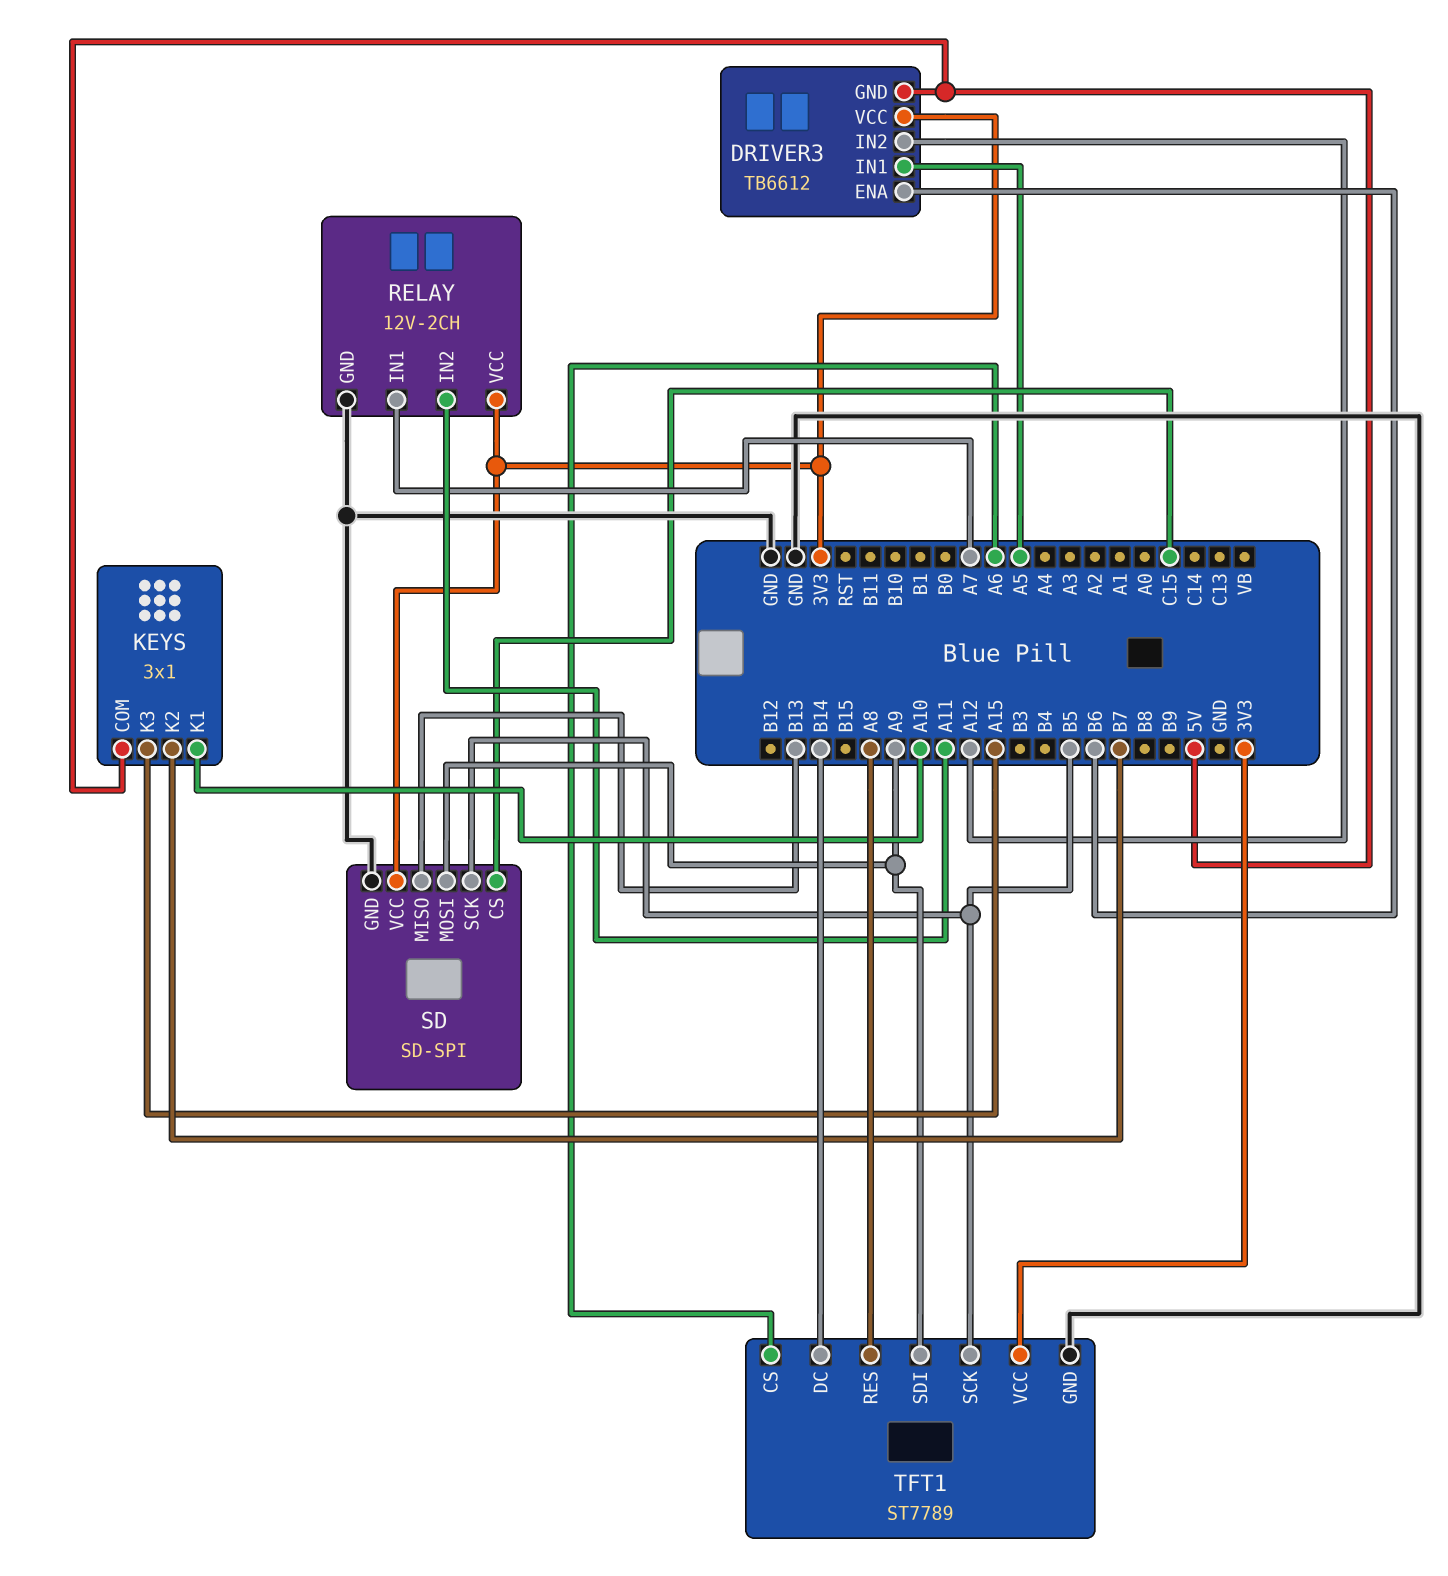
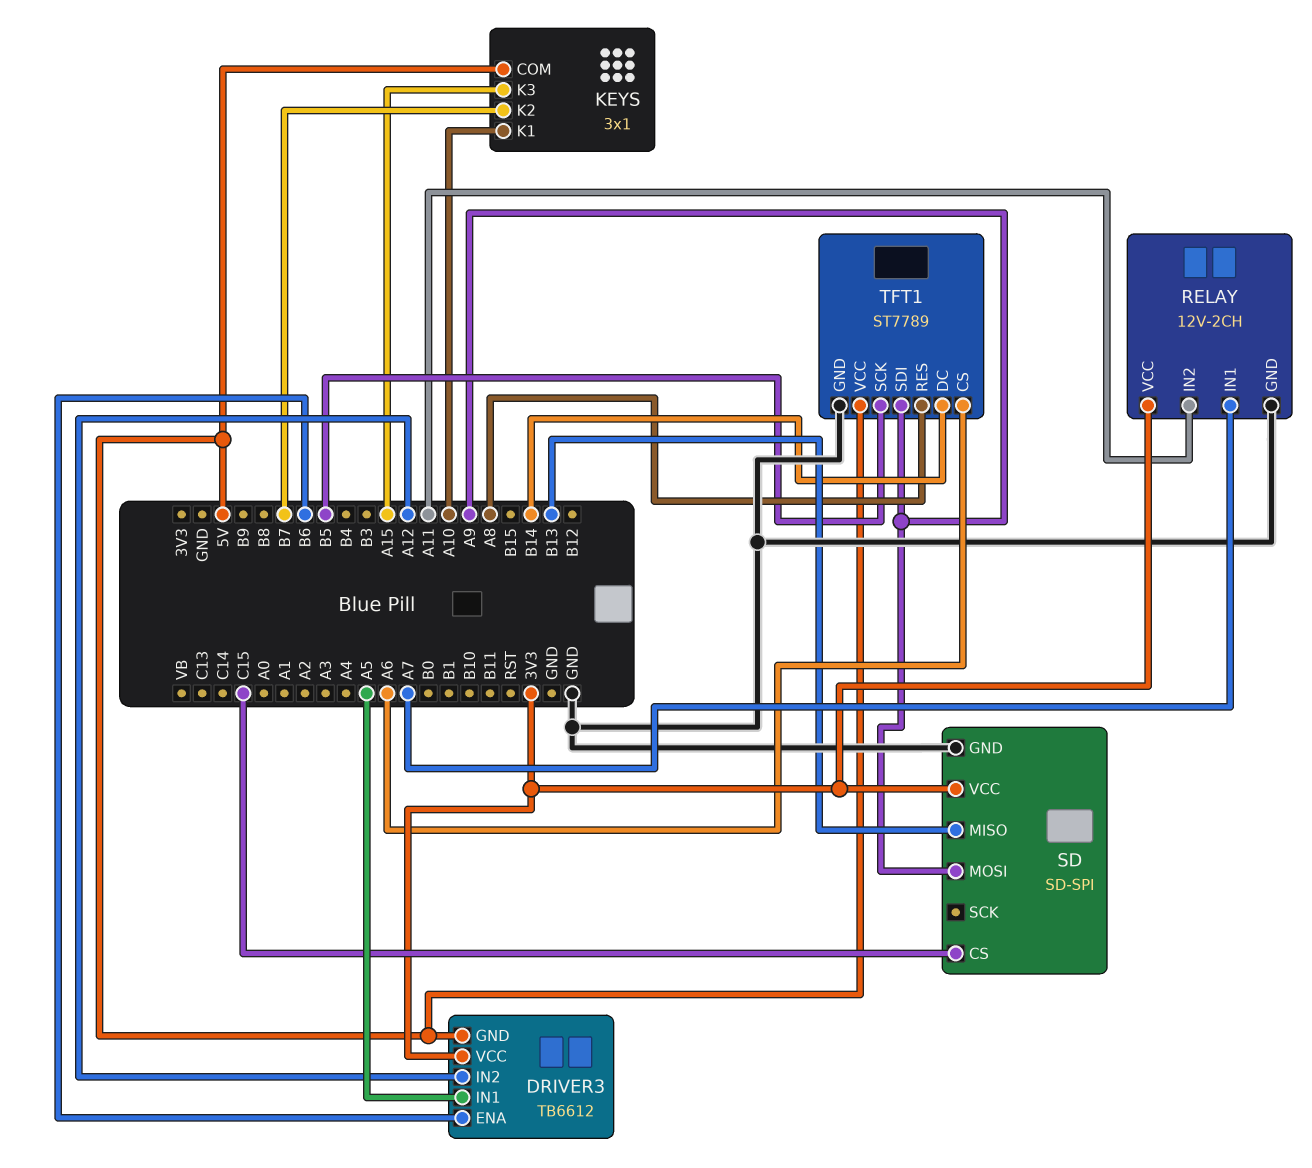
SD pin SCK: B5 -> none
TFT1 pin VCC: 3V3 -> 5V

